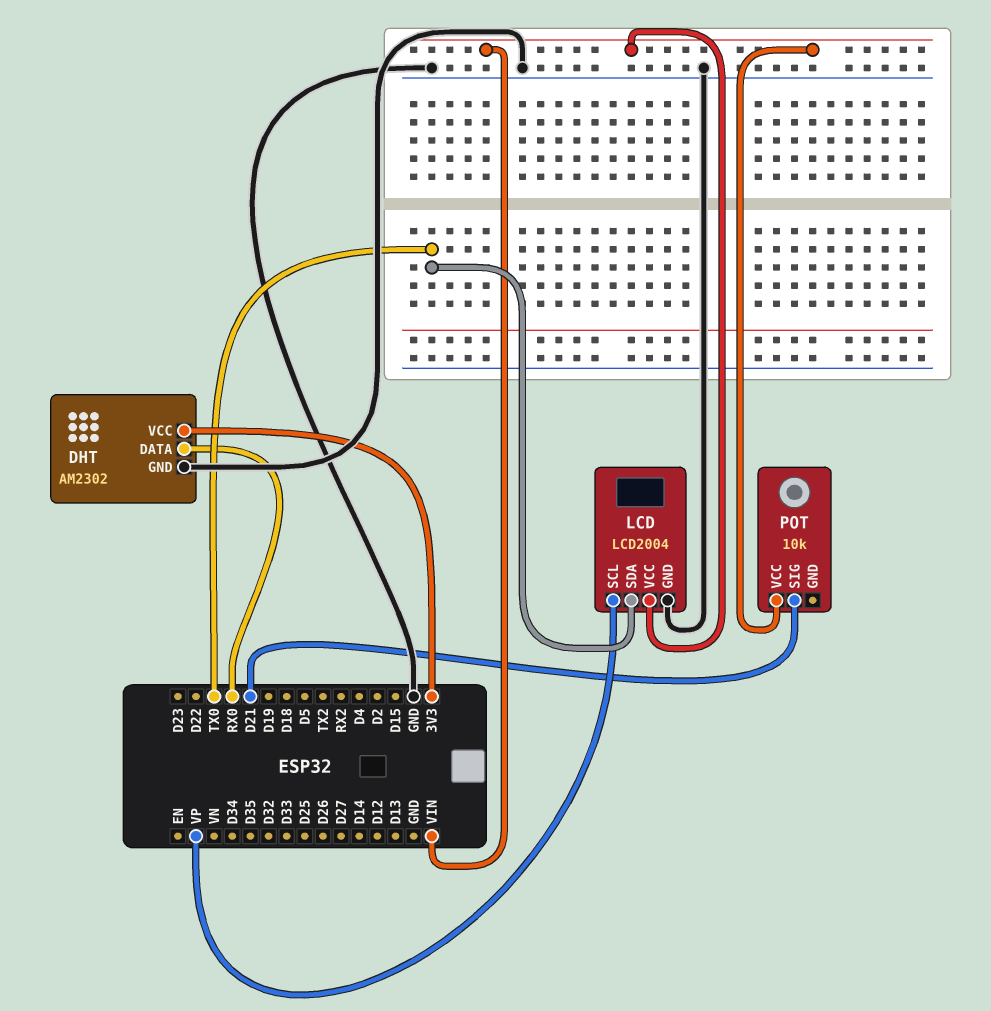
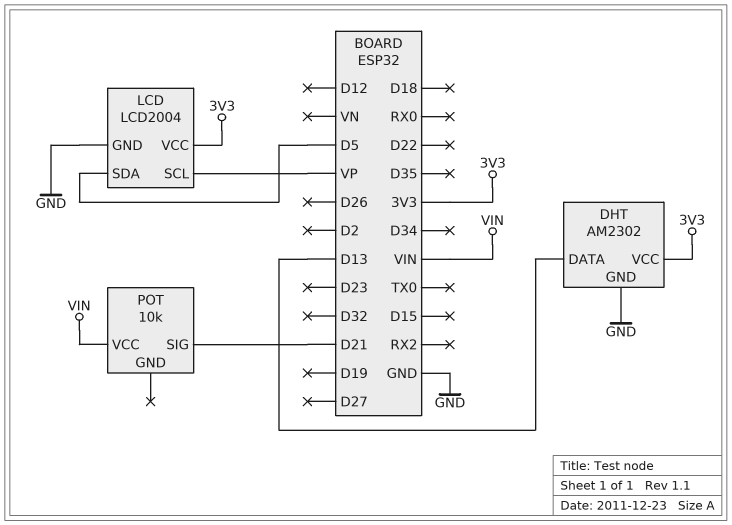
DHT pin DATA: RX0 -> D13
LCD pin SDA: TX0 -> D5
LCD pin VCC: VIN -> 3V3

